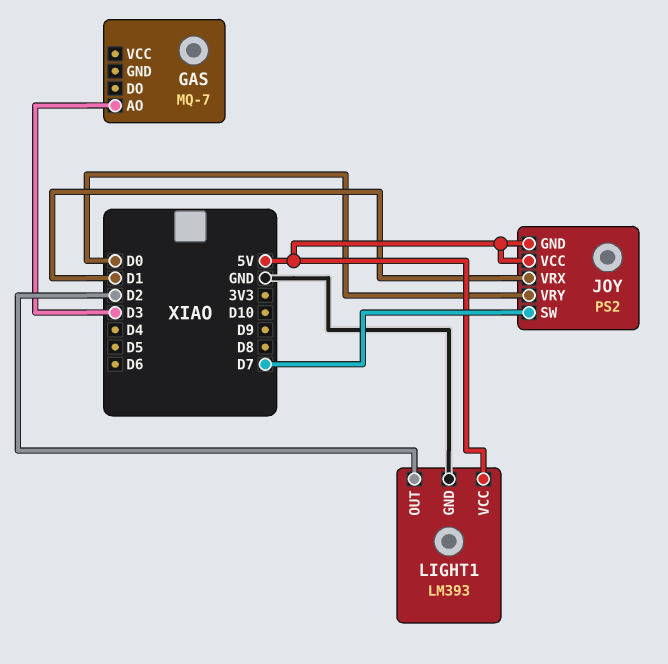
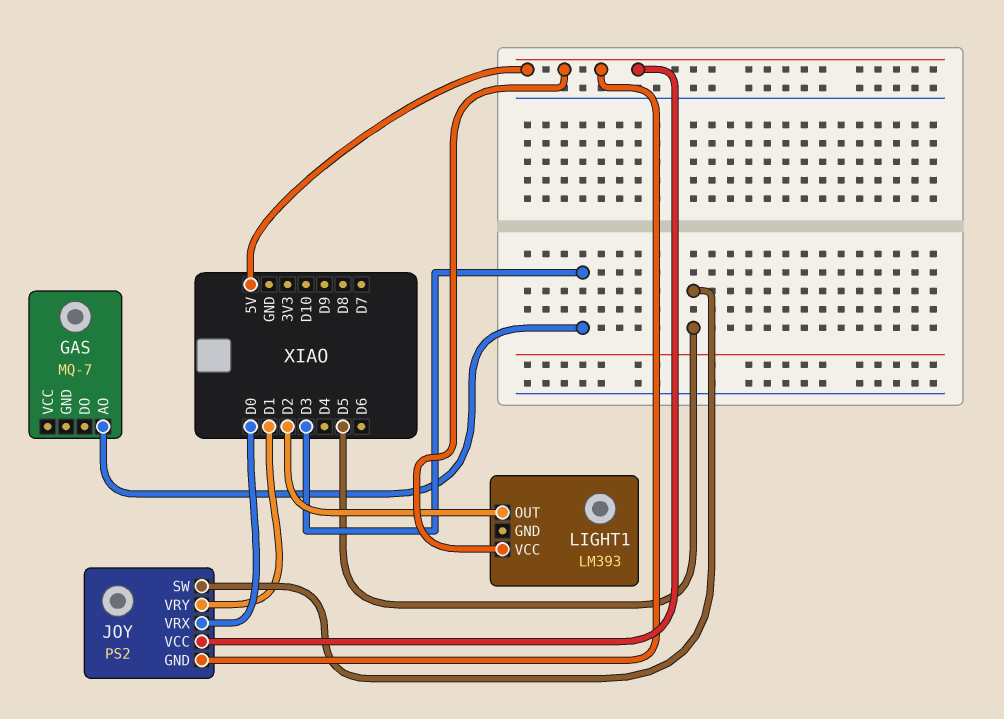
JOY pin SW: D7 -> D5
JOY pin VRX: D1 -> D0
JOY pin VRY: D0 -> D1
LIGHT1 pin GND: GND -> none

